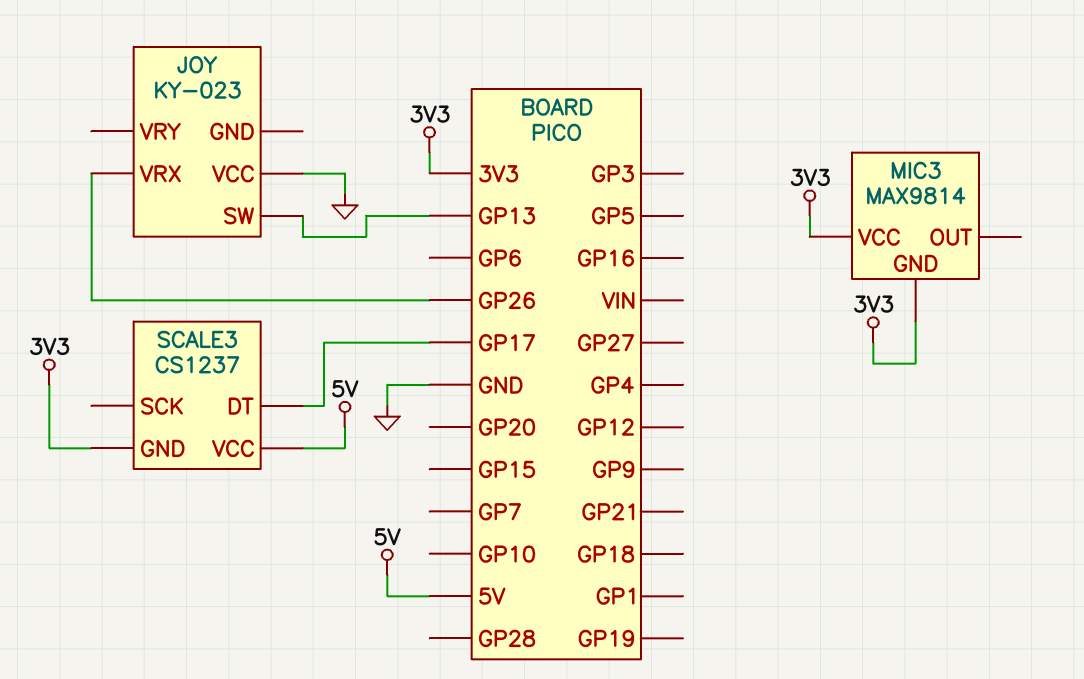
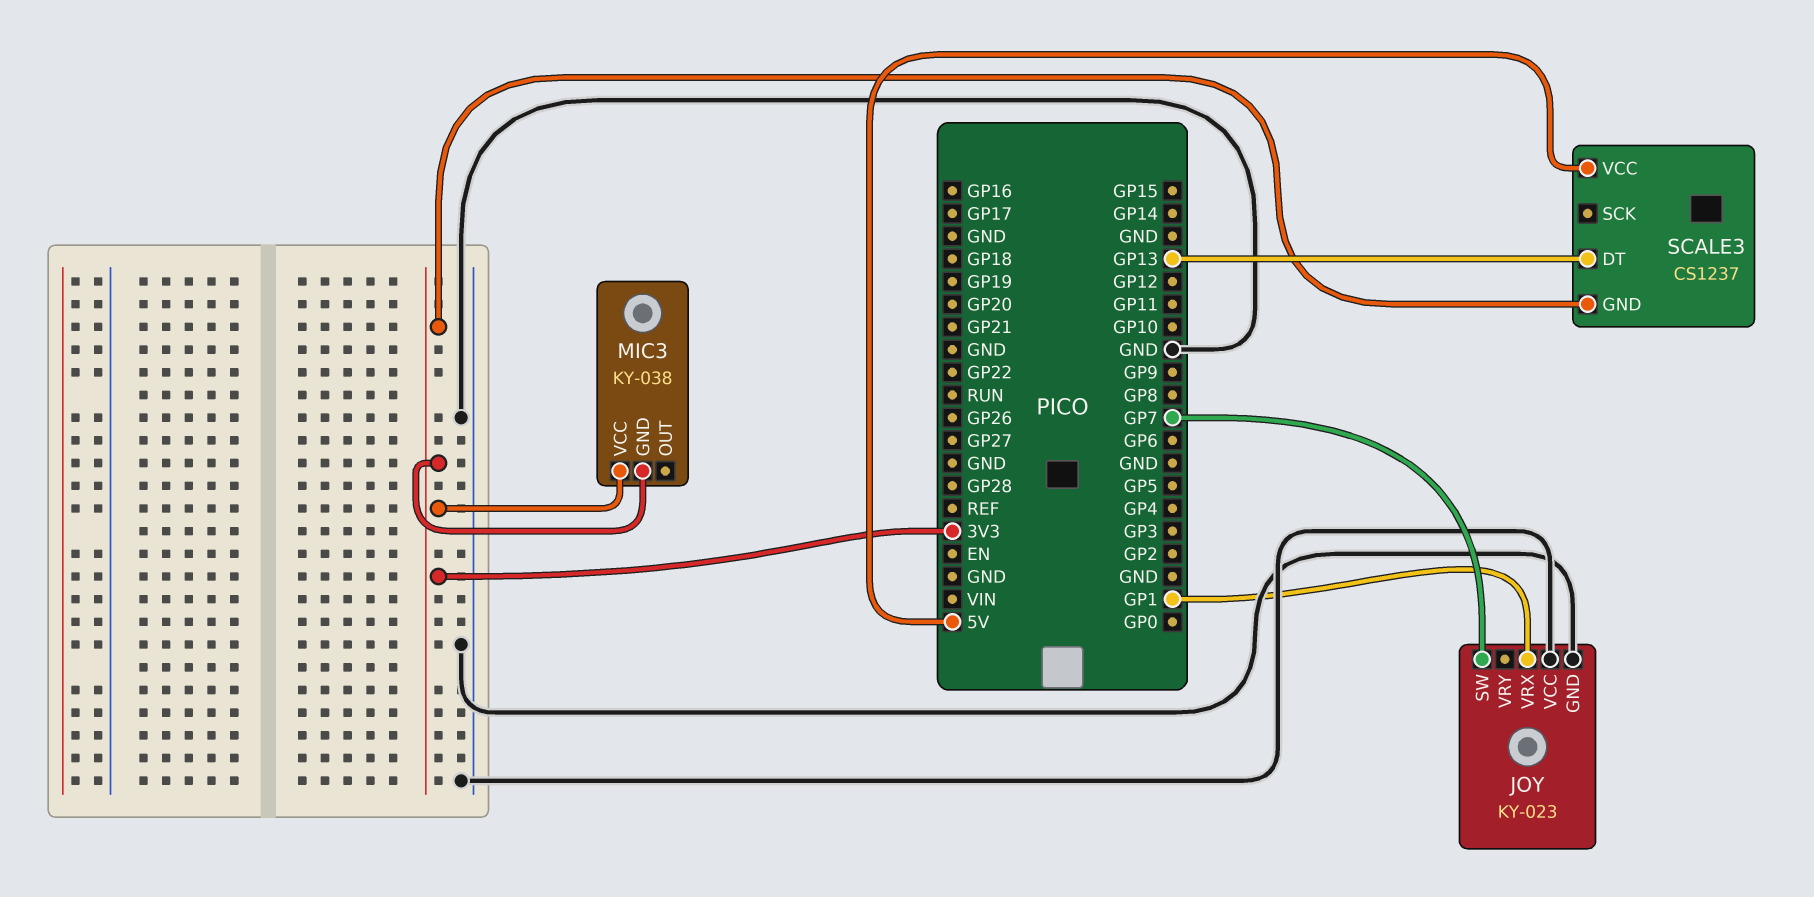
JOY pin GND: none -> GND
JOY pin SW: GP13 -> GP7
JOY pin VRX: GP26 -> GP1
MIC3: MAX9814 -> KY-038
SCALE3 pin DT: GP17 -> GP13

